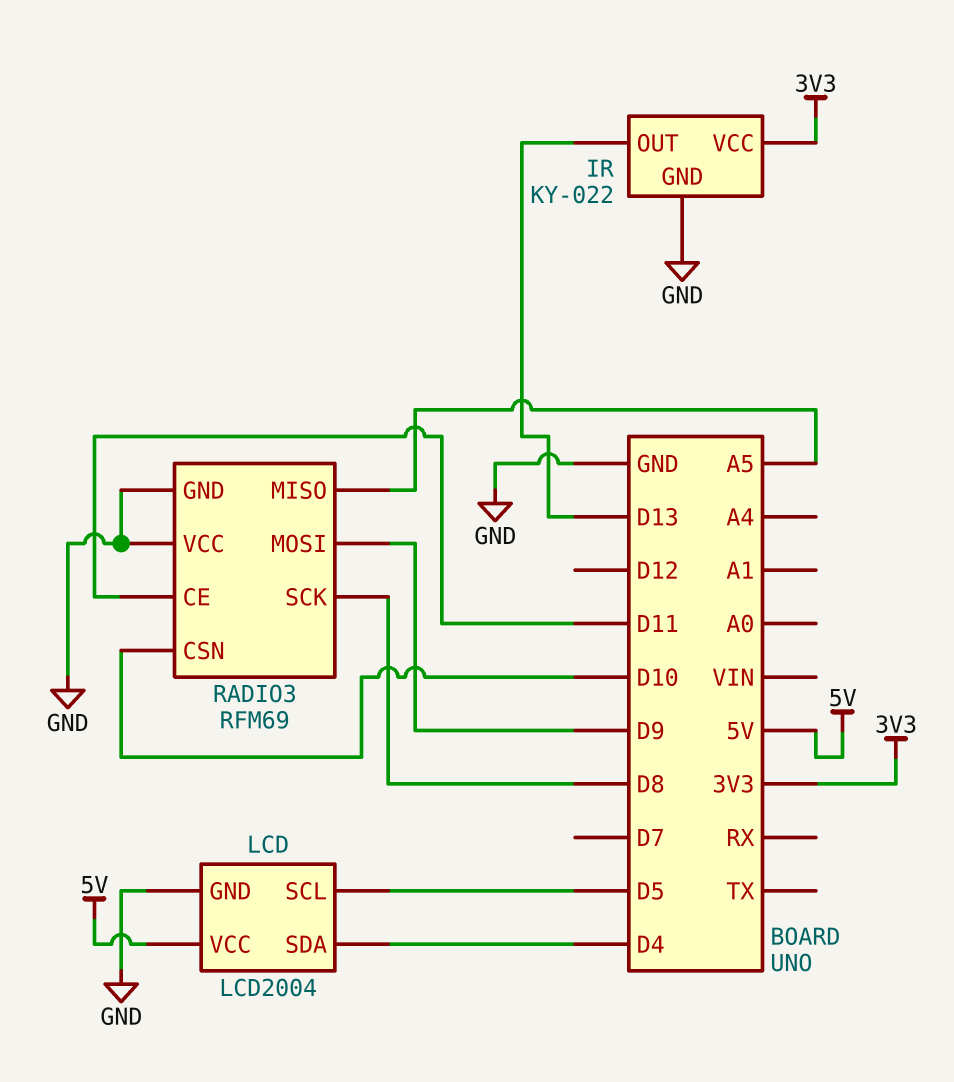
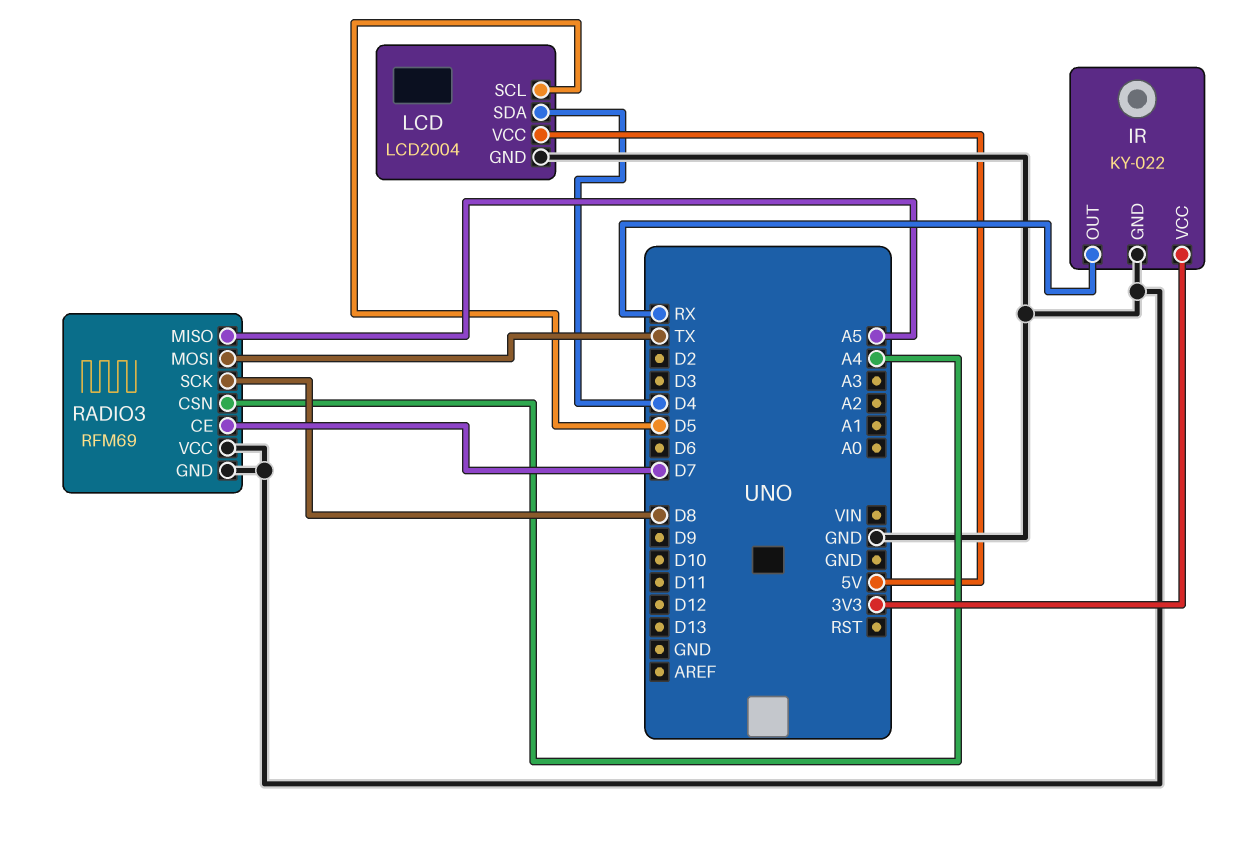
IR pin OUT: D13 -> RX
RADIO3 pin CE: D11 -> D7
RADIO3 pin CSN: D10 -> A4
RADIO3 pin MOSI: D9 -> TX

